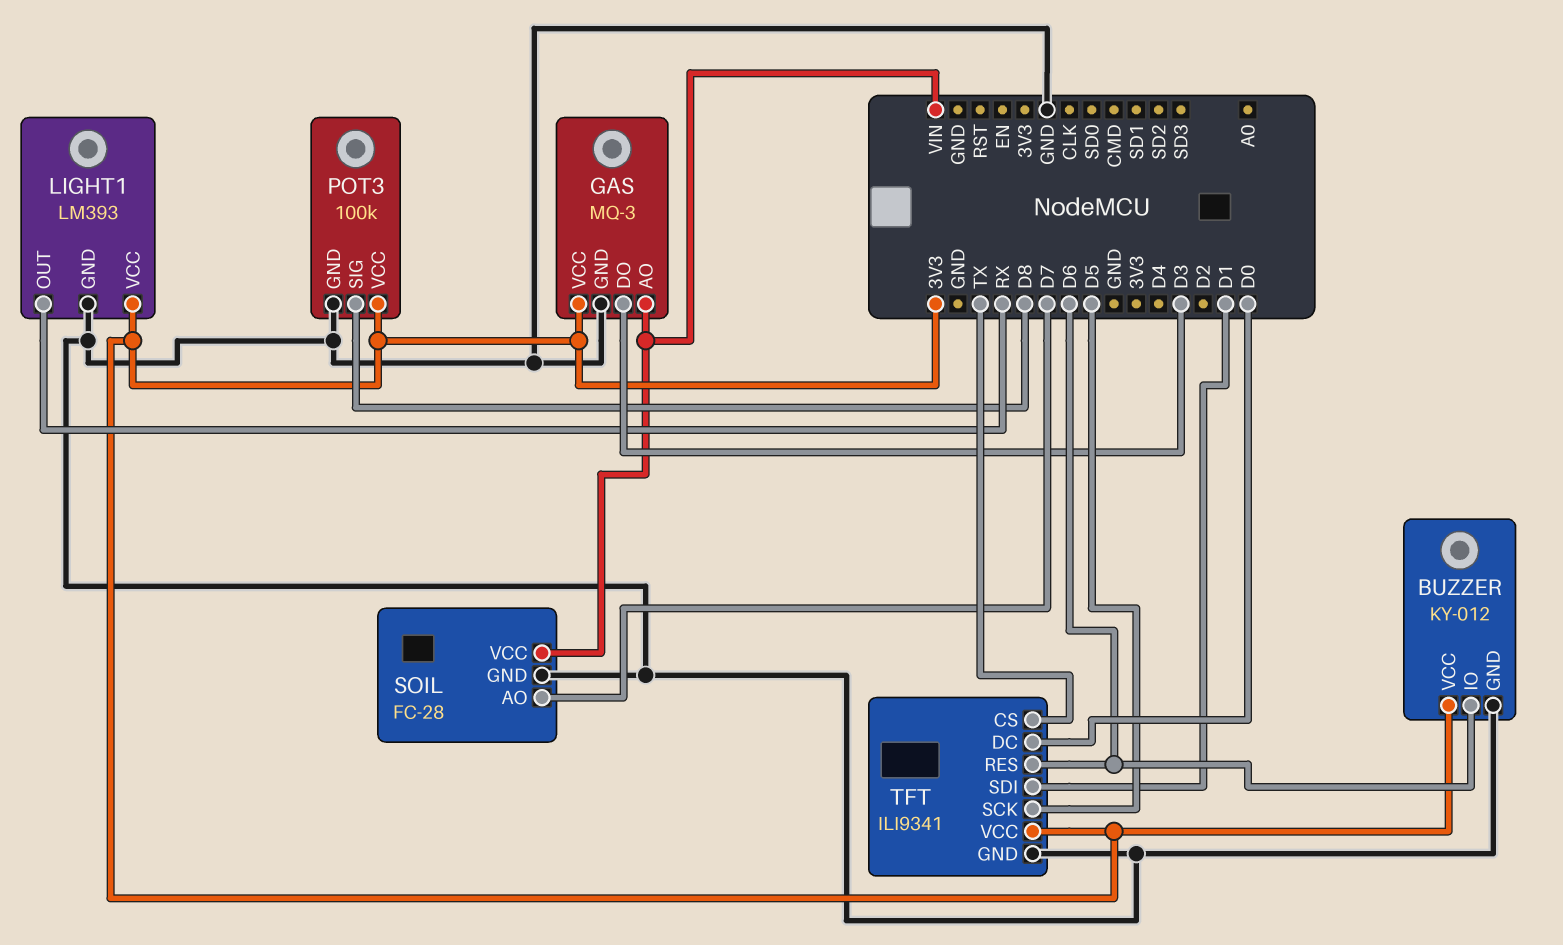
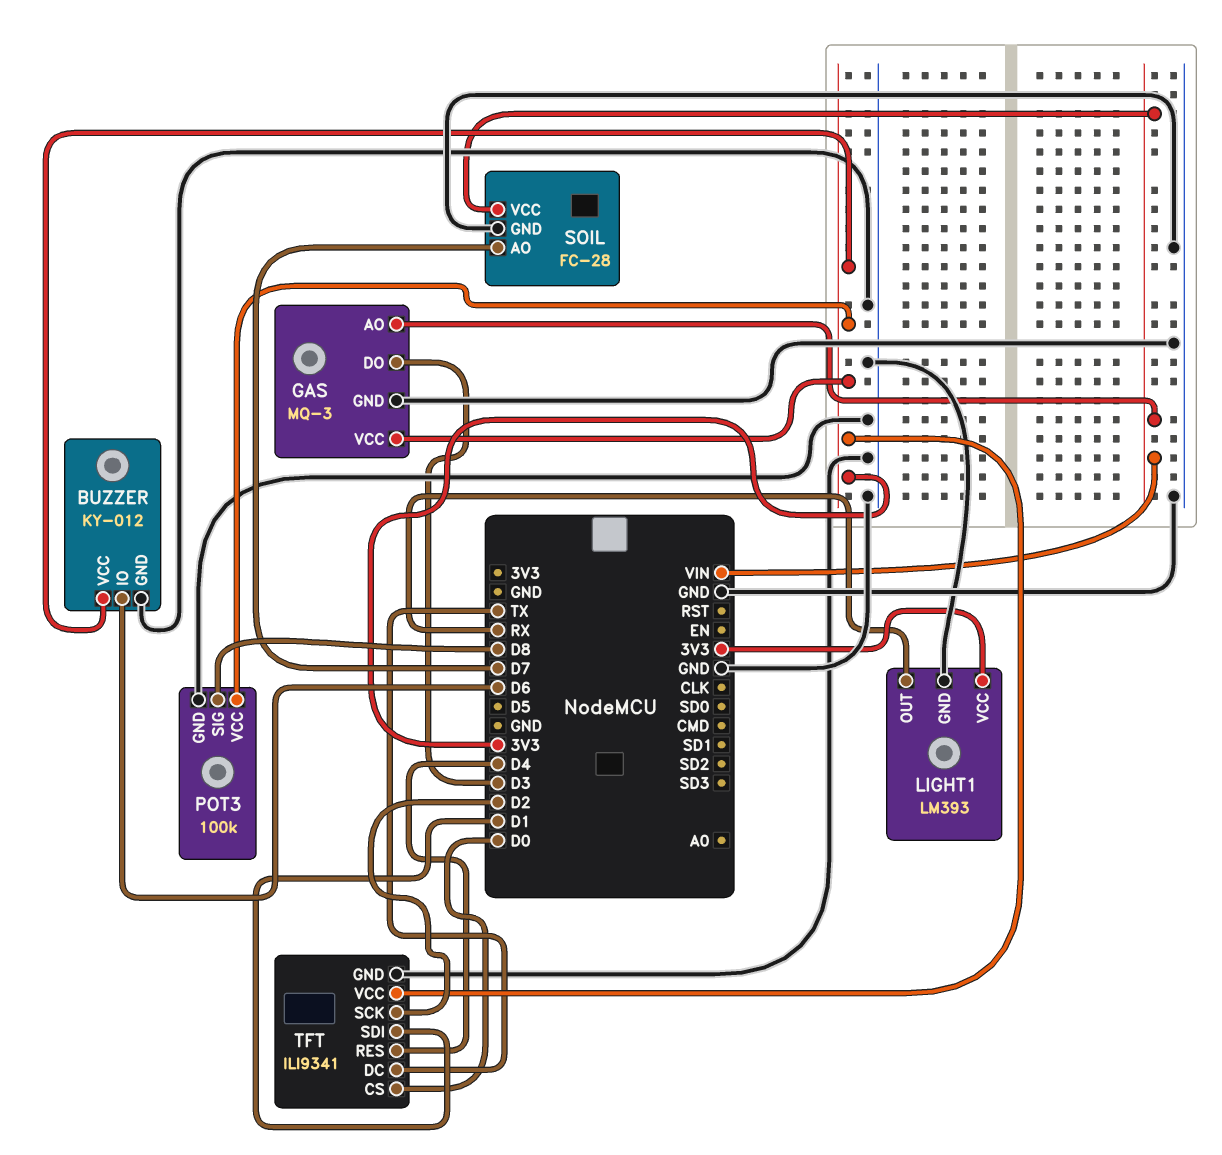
TFT pin CS: TX -> D0
TFT pin DC: D0 -> TX
TFT pin RES: D6 -> D4
TFT pin SCK: D5 -> D2

